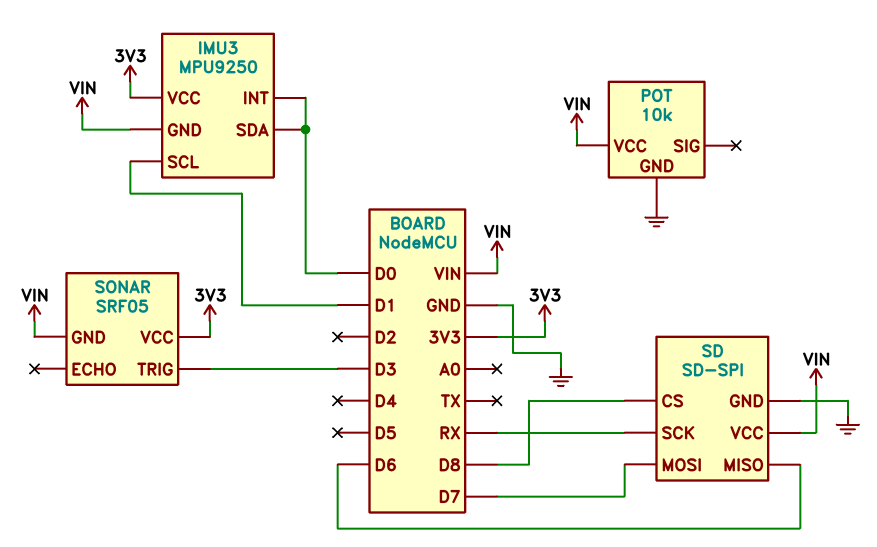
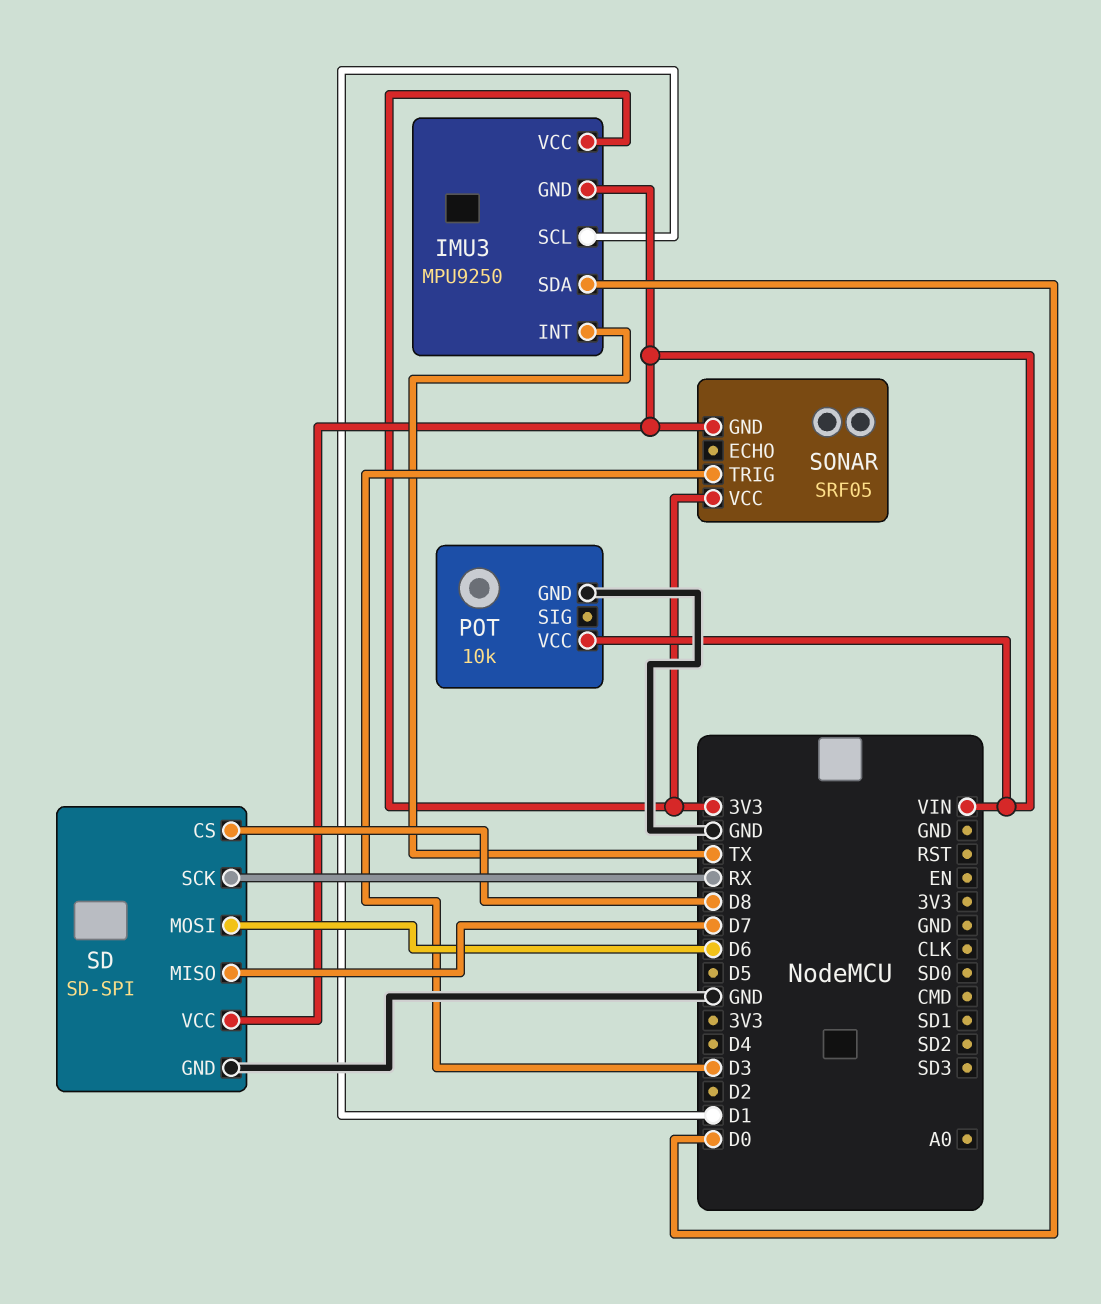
IMU3 pin INT: D0 -> TX
SD pin MISO: D6 -> D7
SD pin MOSI: D7 -> D6

